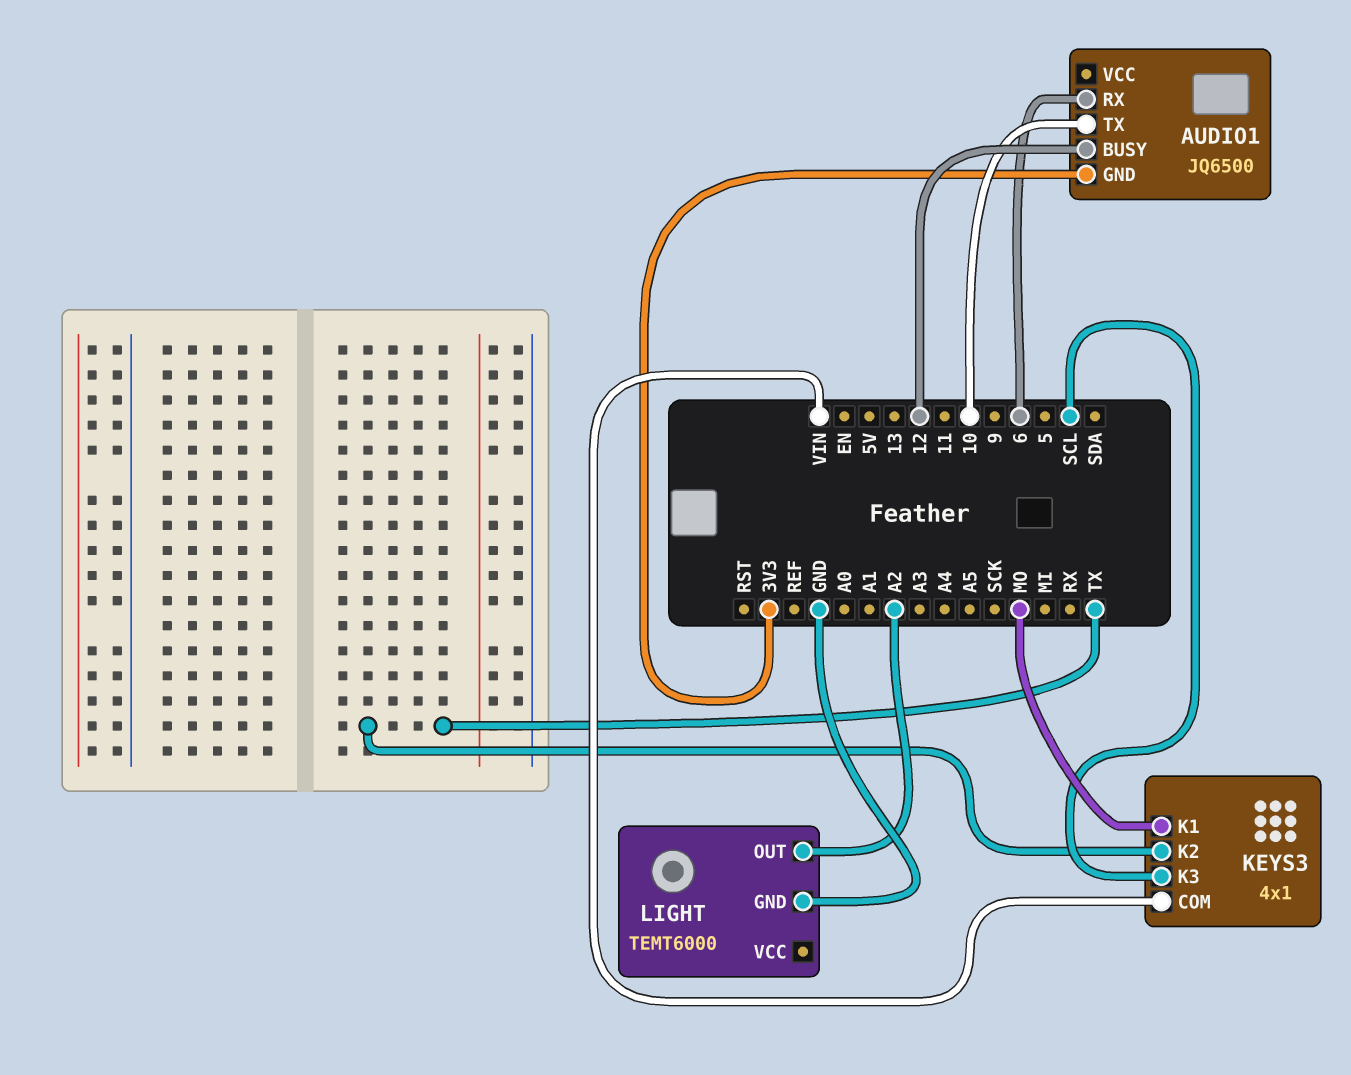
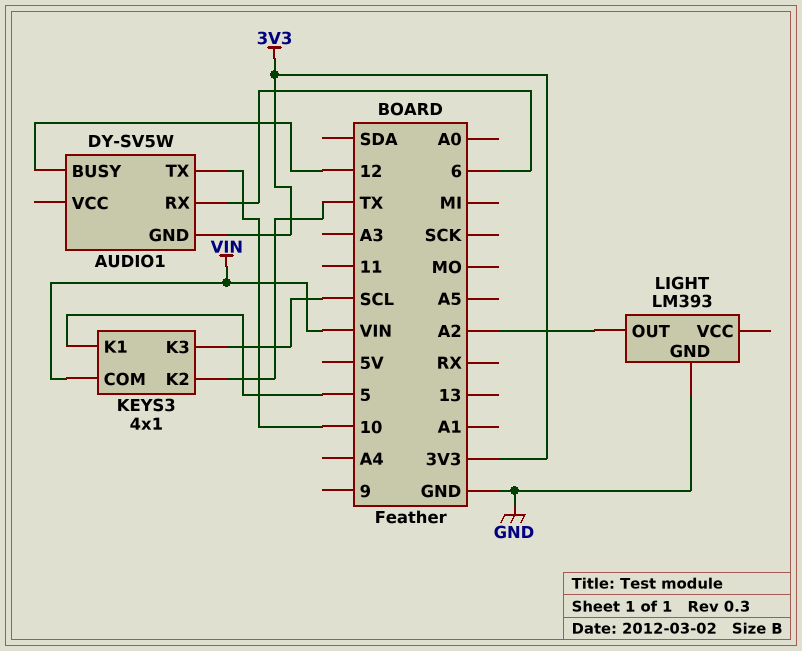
AUDIO1: JQ6500 -> DY-SV5W
KEYS3 pin K1: MO -> 5
LIGHT: TEMT6000 -> LM393

